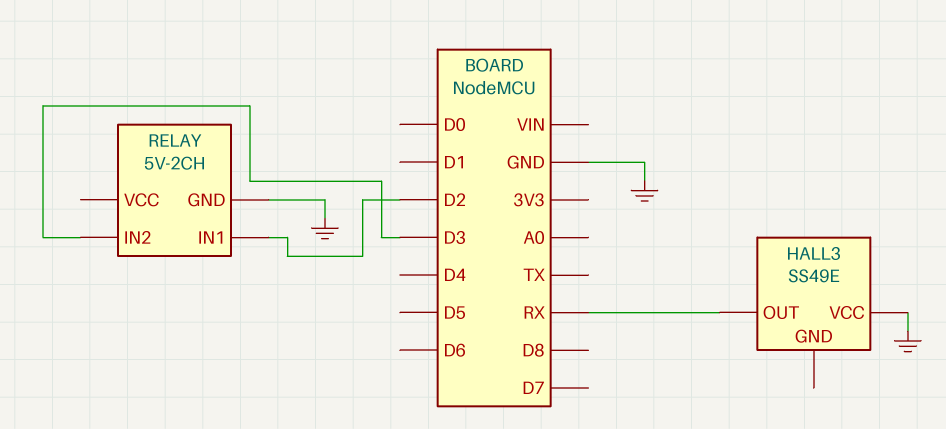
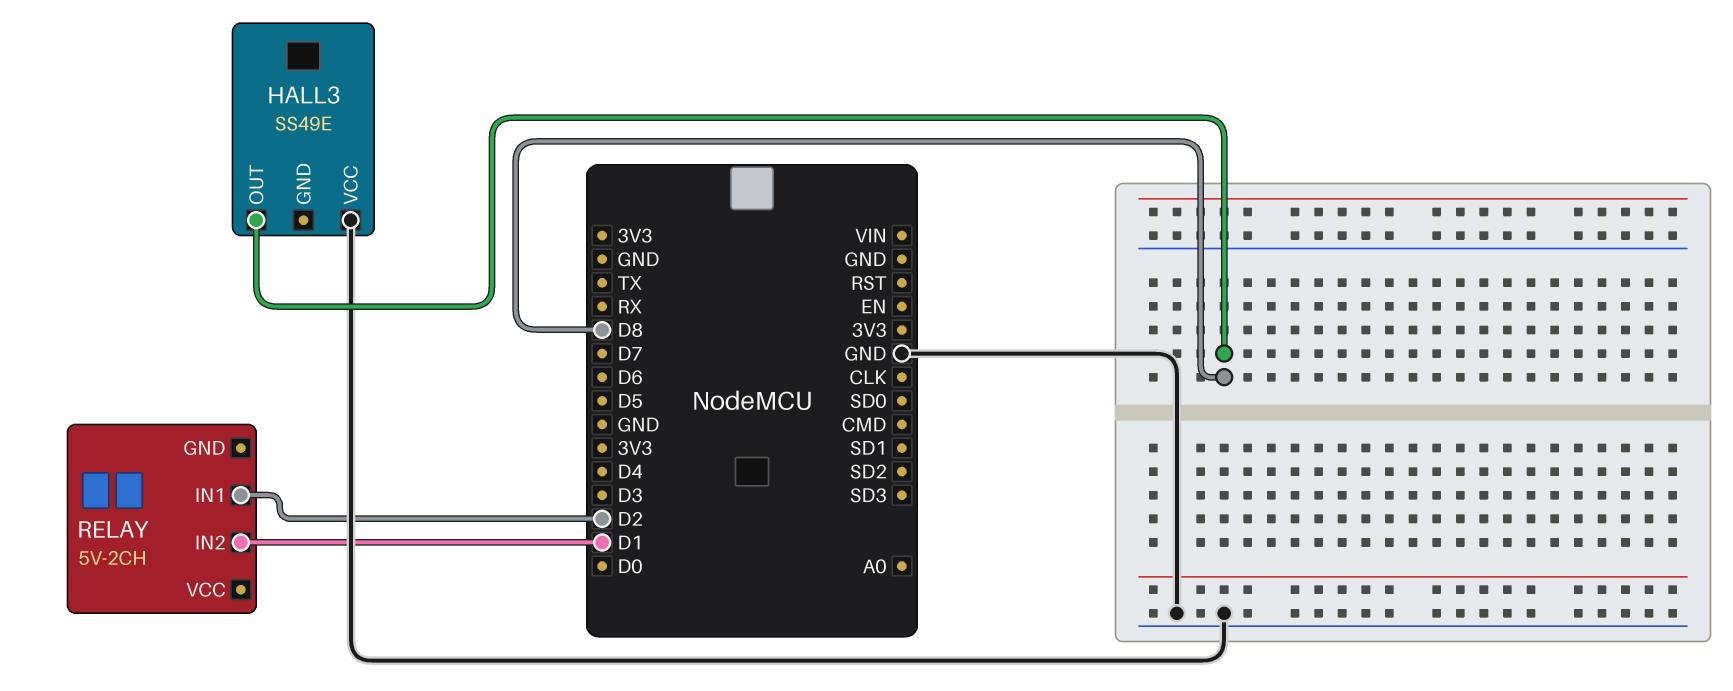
HALL3 pin OUT: RX -> D8
RELAY pin GND: GND -> none
RELAY pin IN2: D3 -> D1

